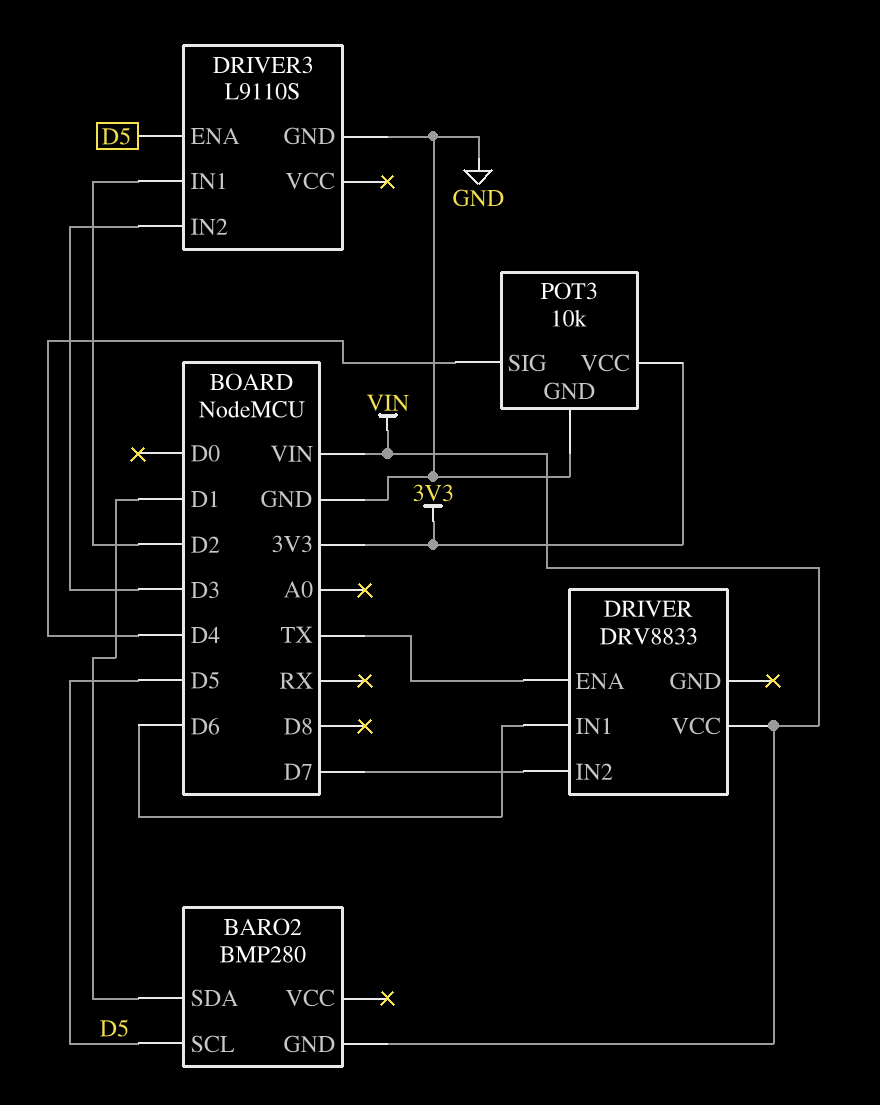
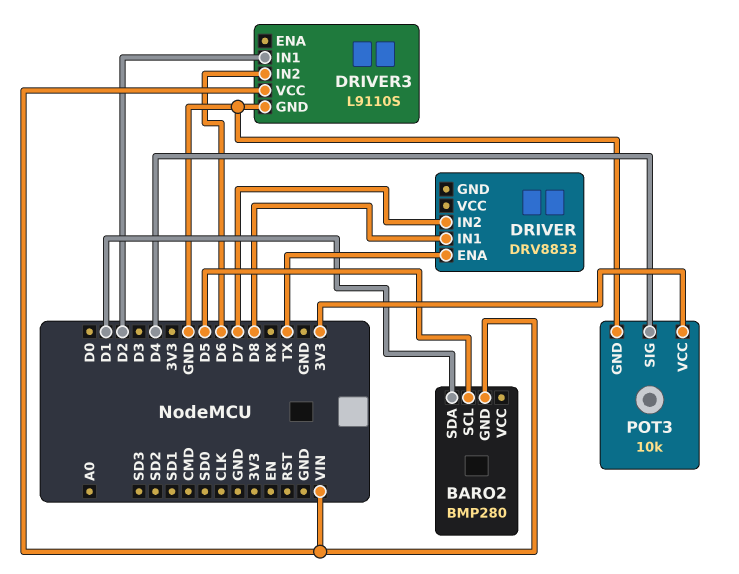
DRIVER pin IN1: D6 -> D8
DRIVER pin VCC: VIN -> none
DRIVER3 pin ENA: D5 -> none
DRIVER3 pin IN2: D3 -> D6
DRIVER3 pin VCC: none -> VIN

